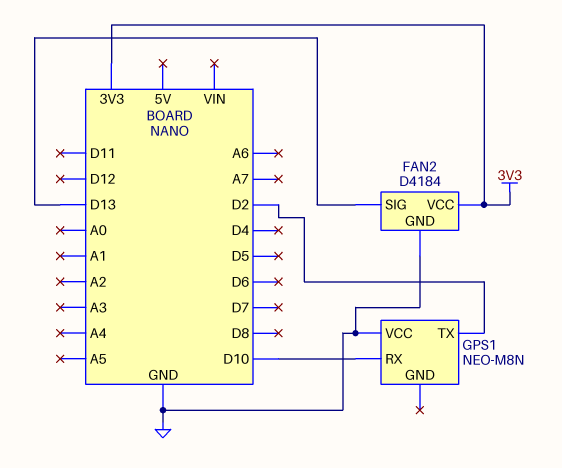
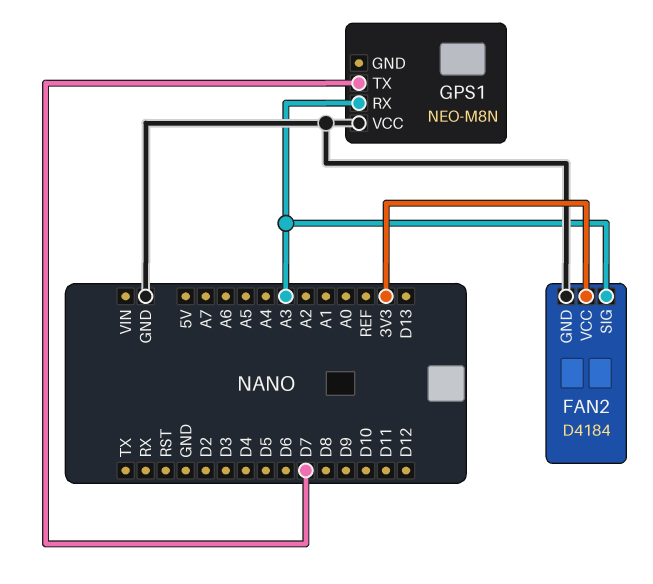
FAN2 pin SIG: D13 -> A3
GPS1 pin RX: D10 -> A3
GPS1 pin TX: D2 -> D7

